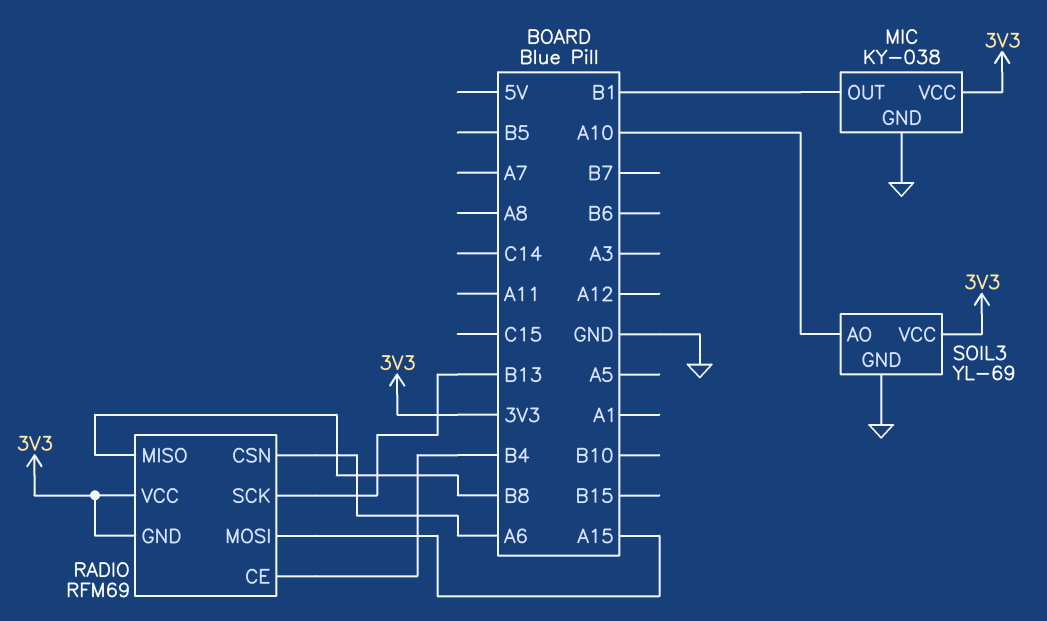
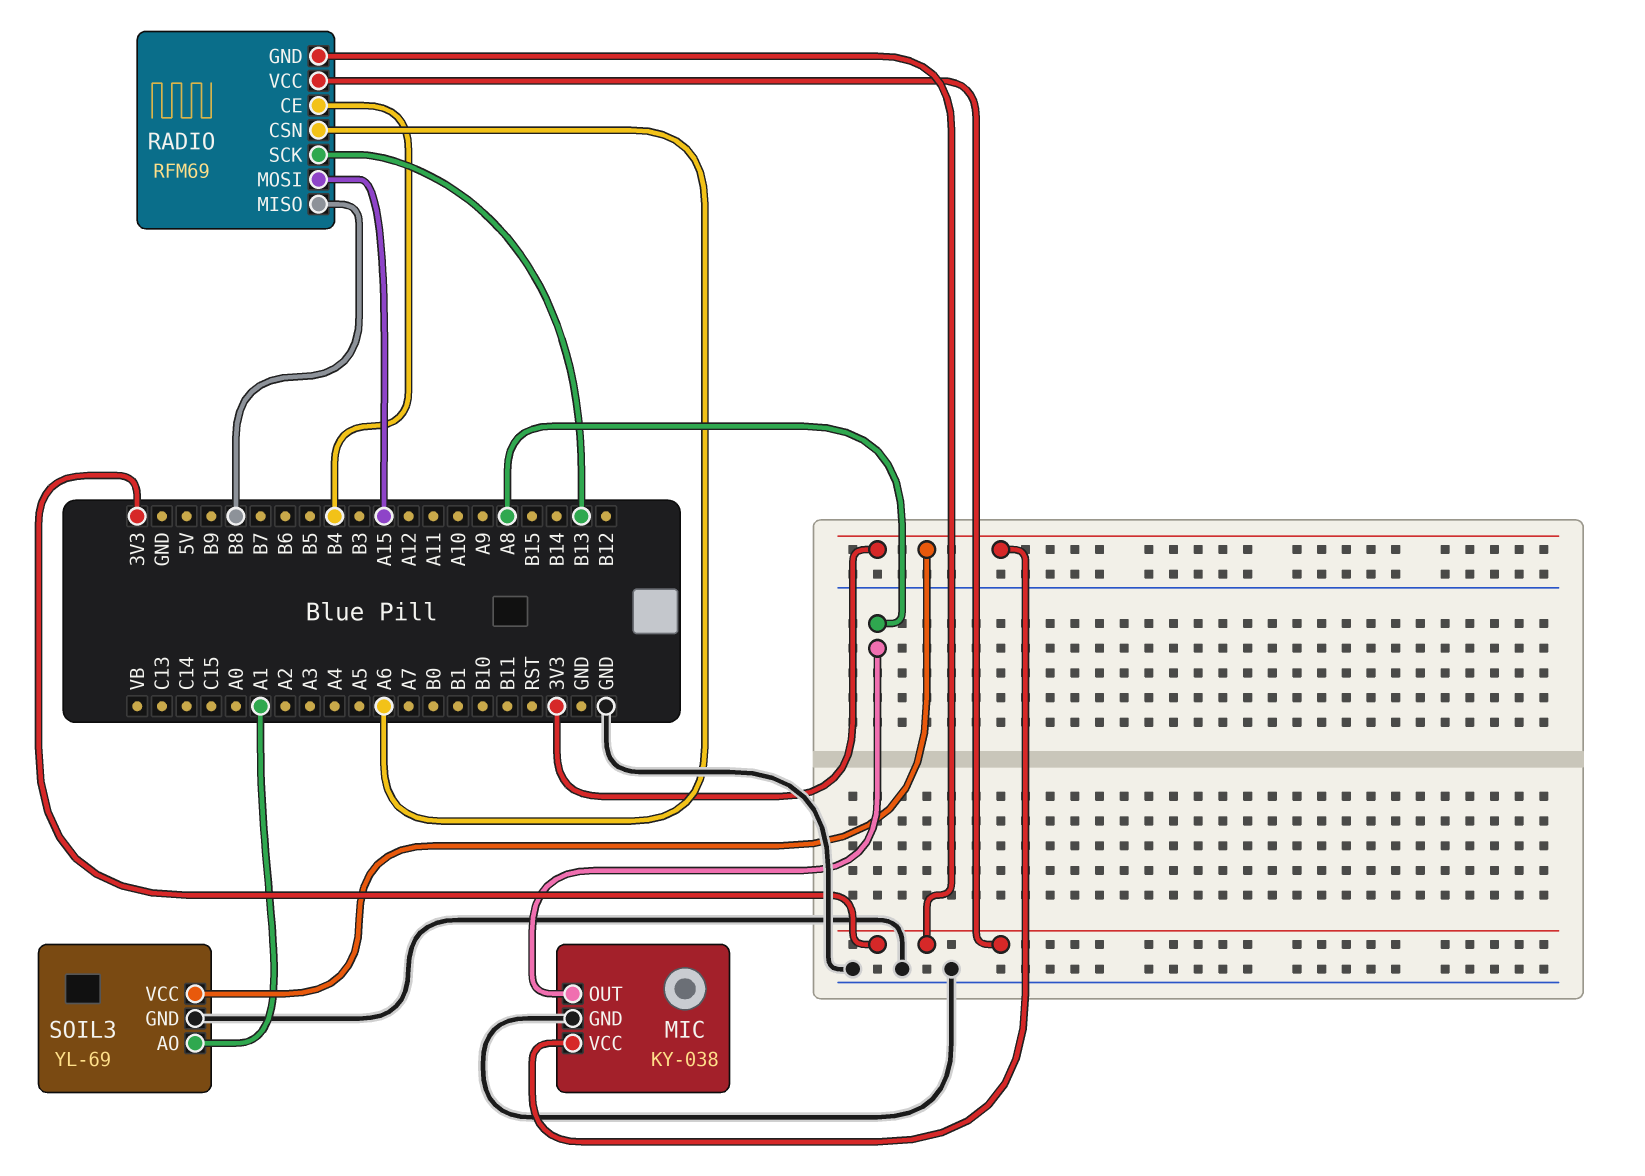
MIC pin OUT: B1 -> A8
SOIL3 pin AO: A10 -> A1

